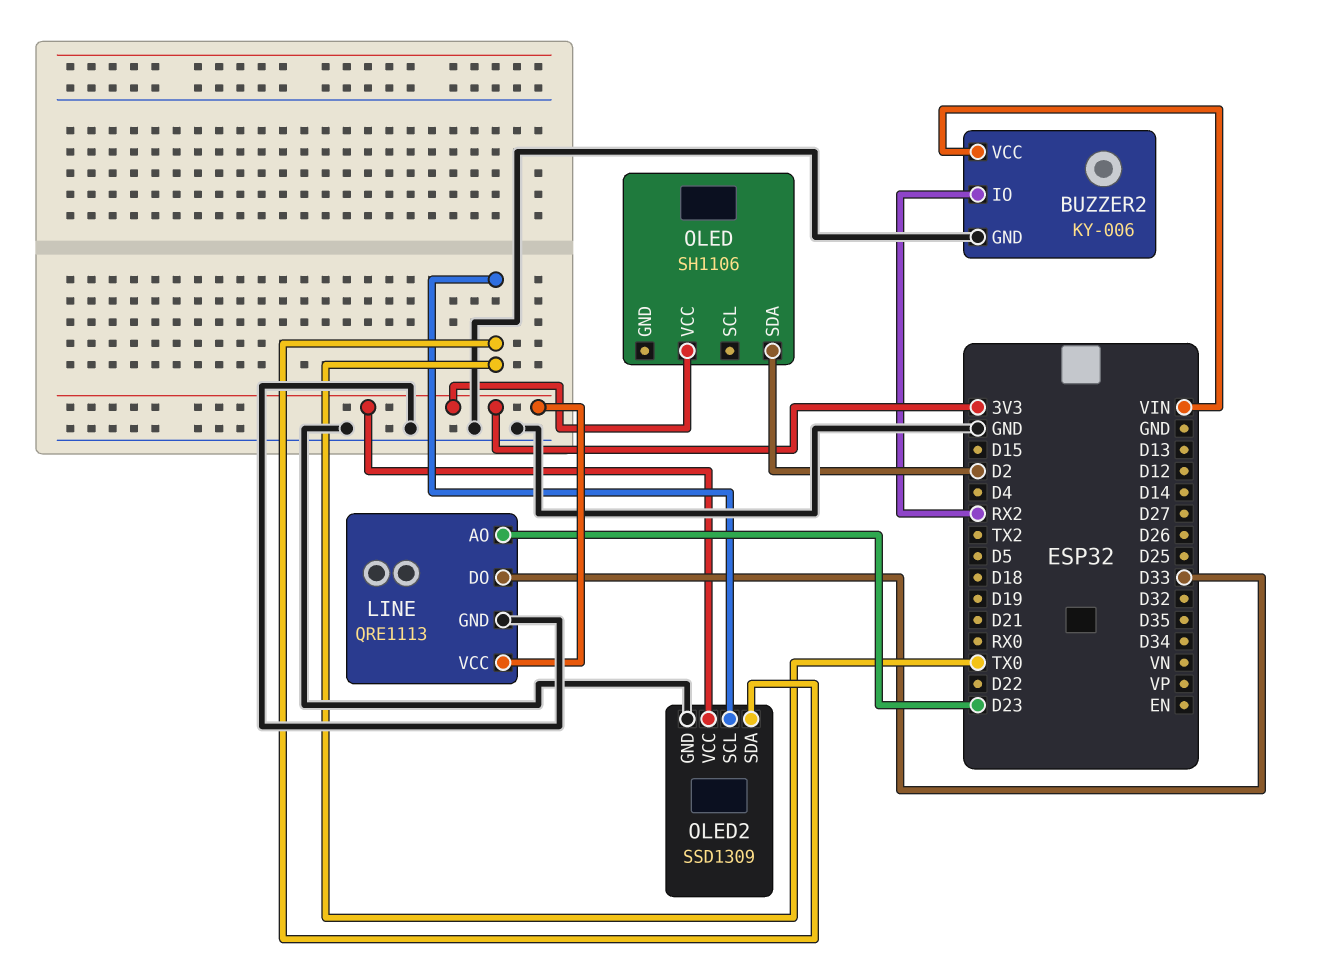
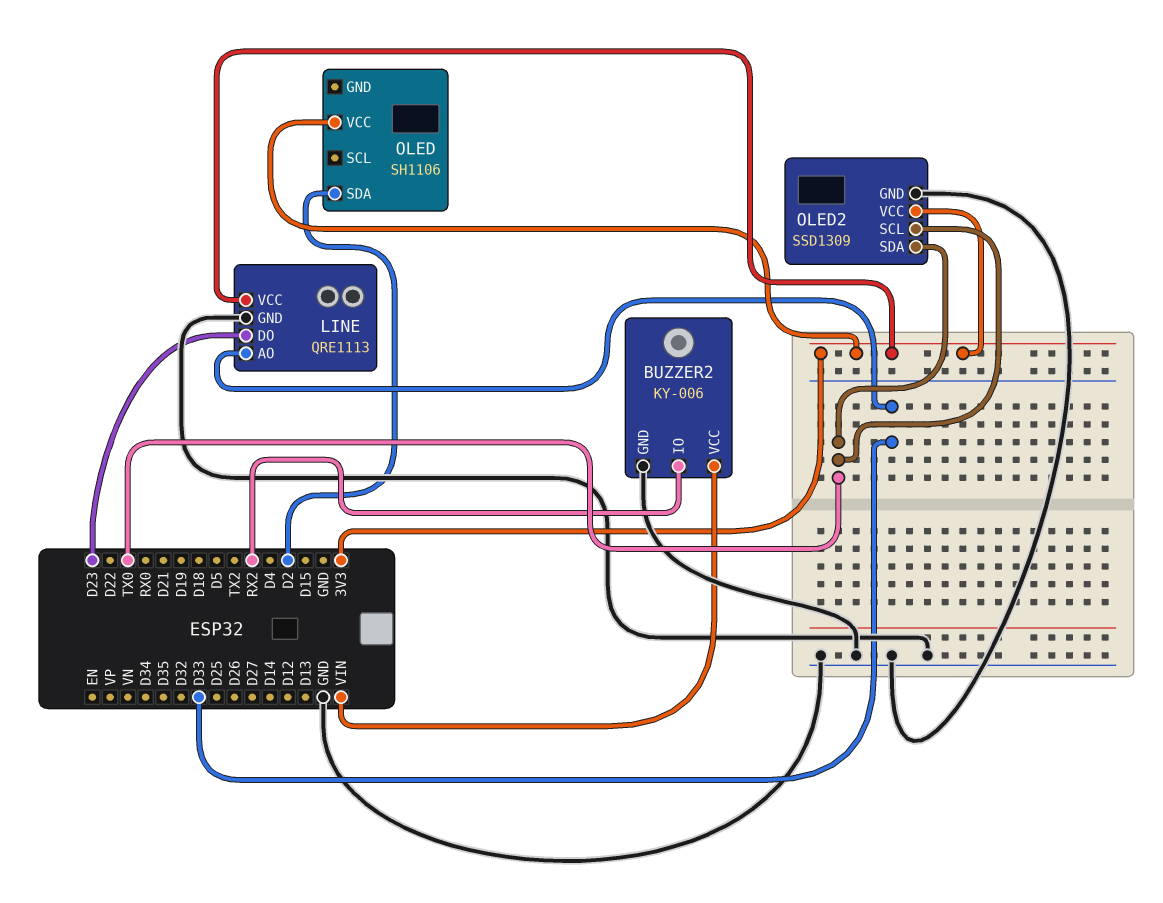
LINE pin AO: D23 -> D33
LINE pin DO: D33 -> D23

